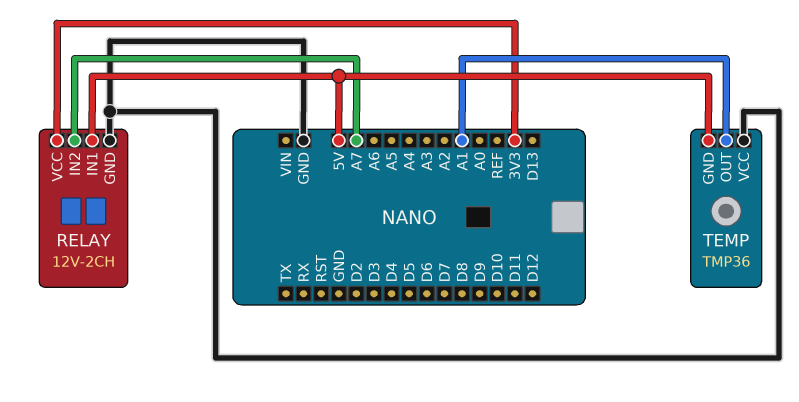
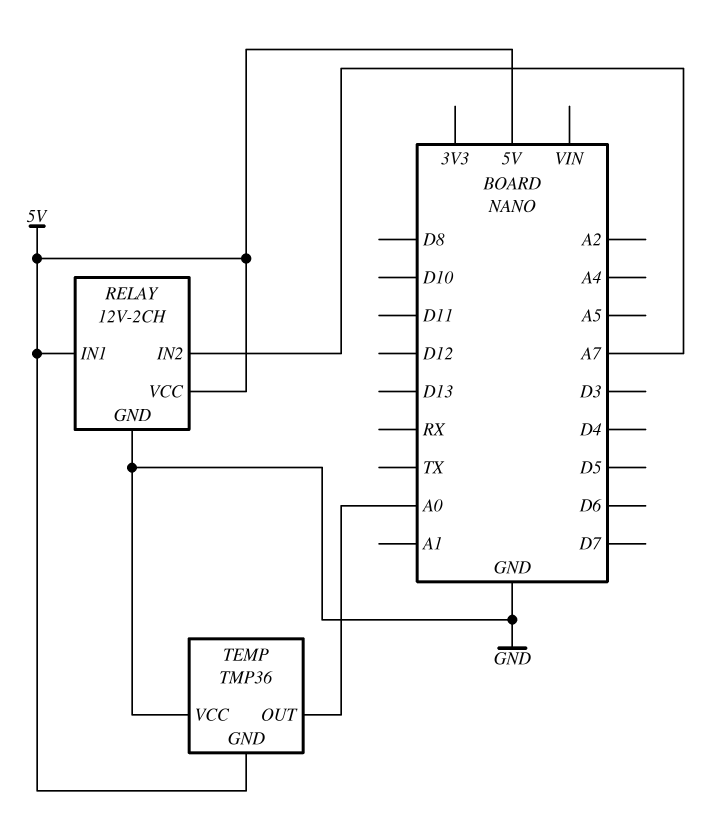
RELAY pin VCC: 3V3 -> 5V
TEMP pin OUT: A1 -> A0

